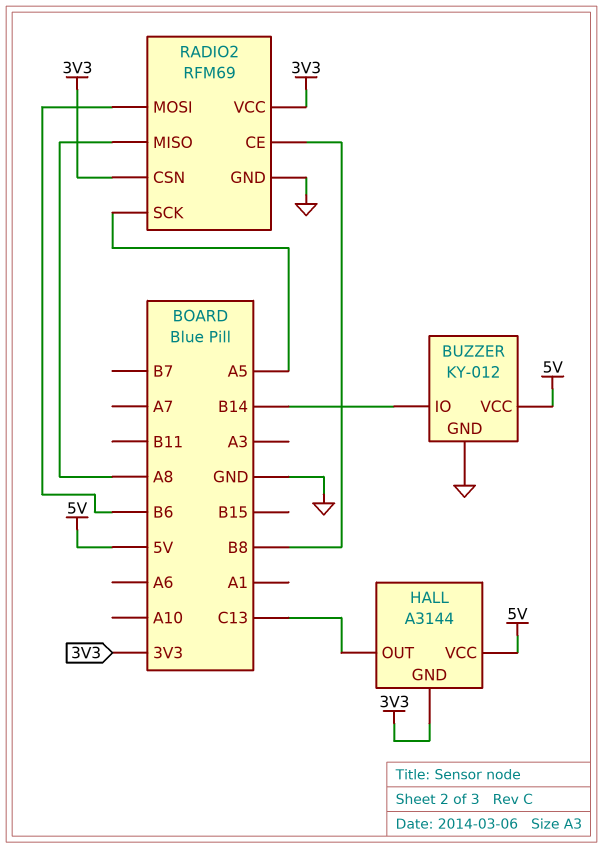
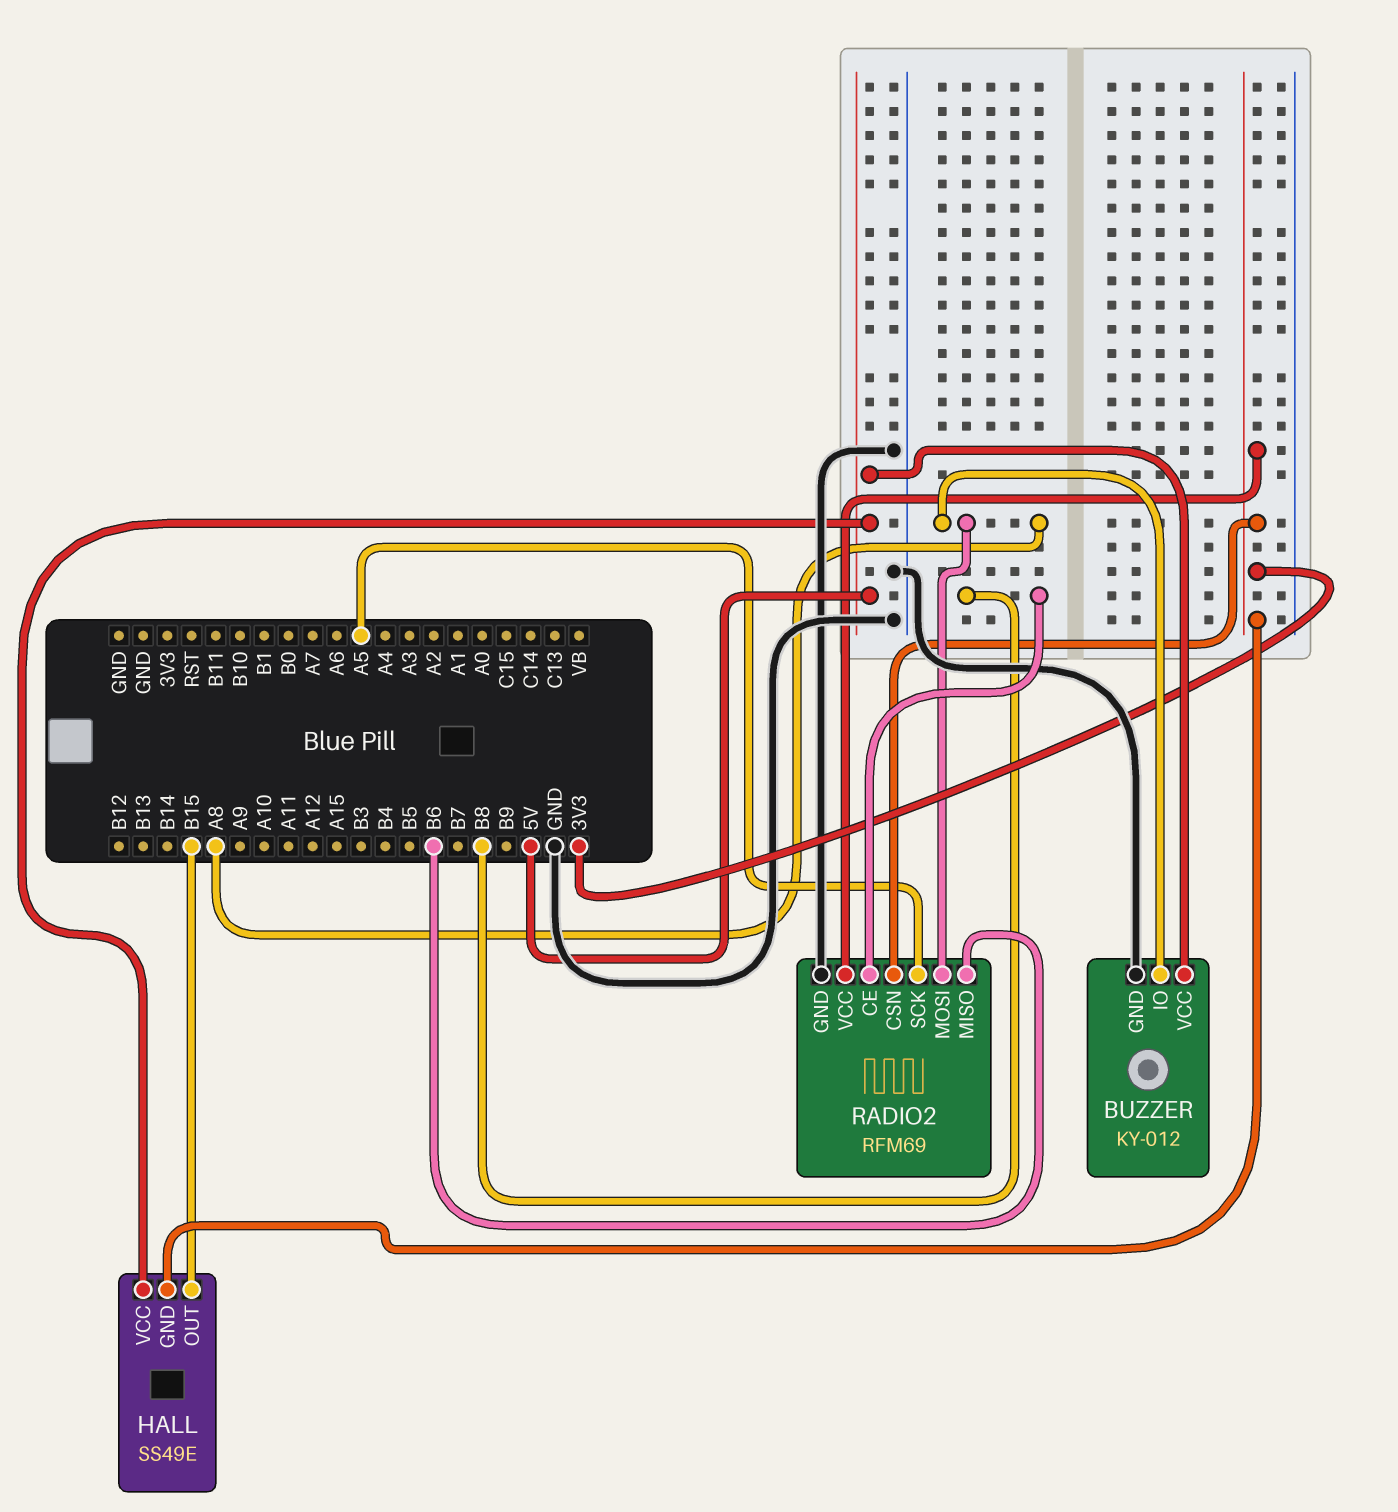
BUZZER pin IO: B14 -> A8
HALL: A3144 -> SS49E
HALL pin OUT: C13 -> B15
RADIO2 pin MISO: A8 -> B6
RADIO2 pin MOSI: B6 -> A8

